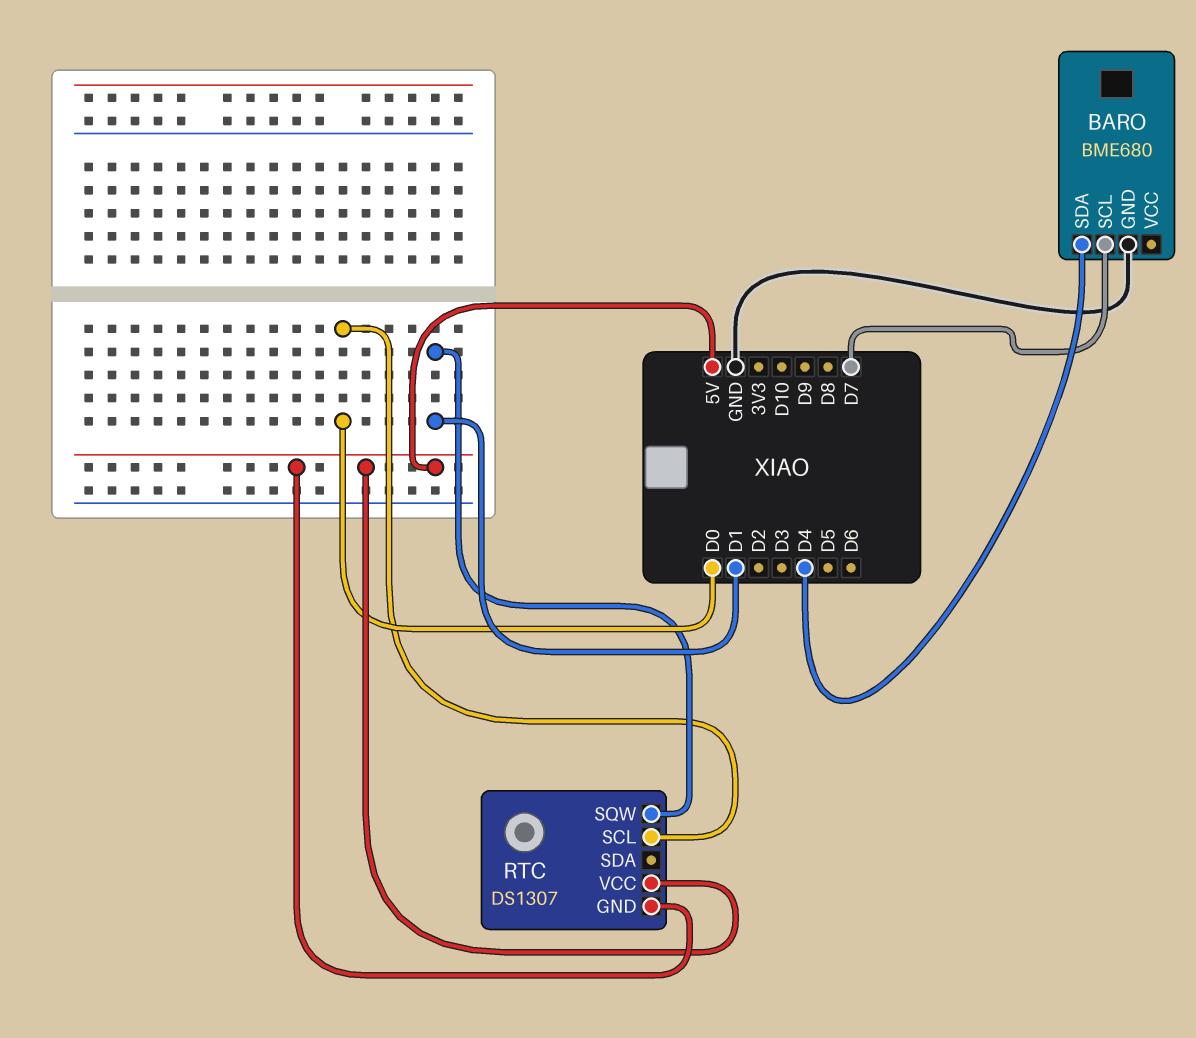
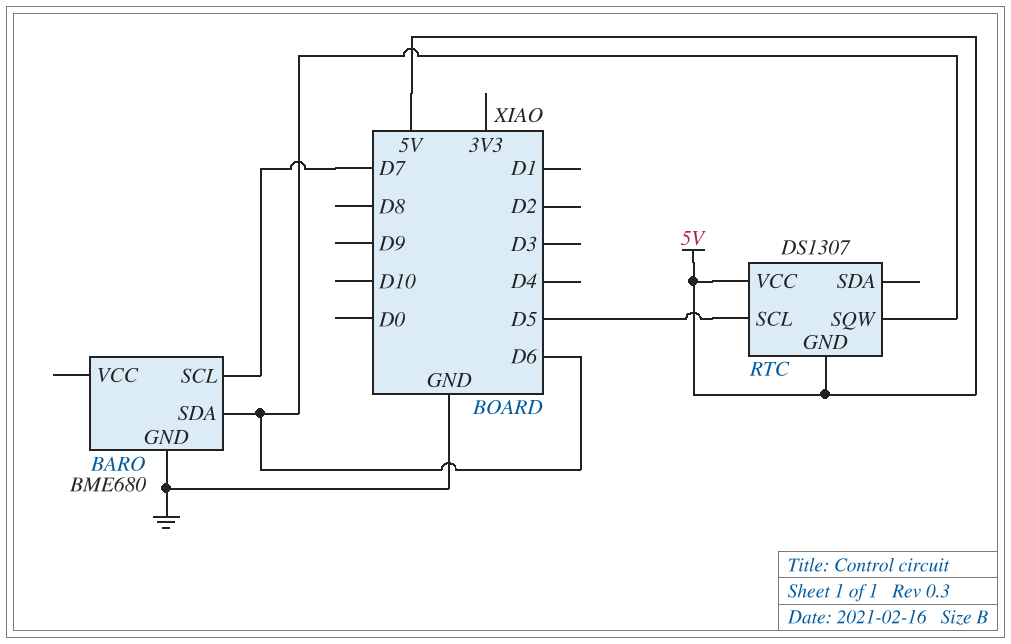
BARO pin SDA: D4 -> D6
RTC pin SCL: D0 -> D5
RTC pin SQW: D1 -> D6

